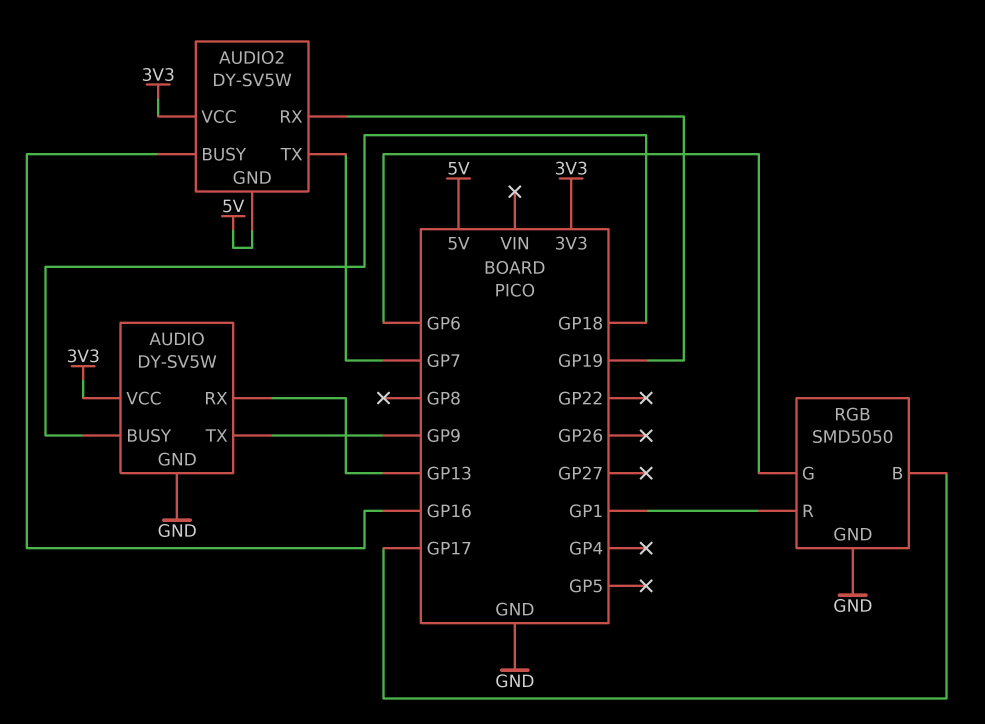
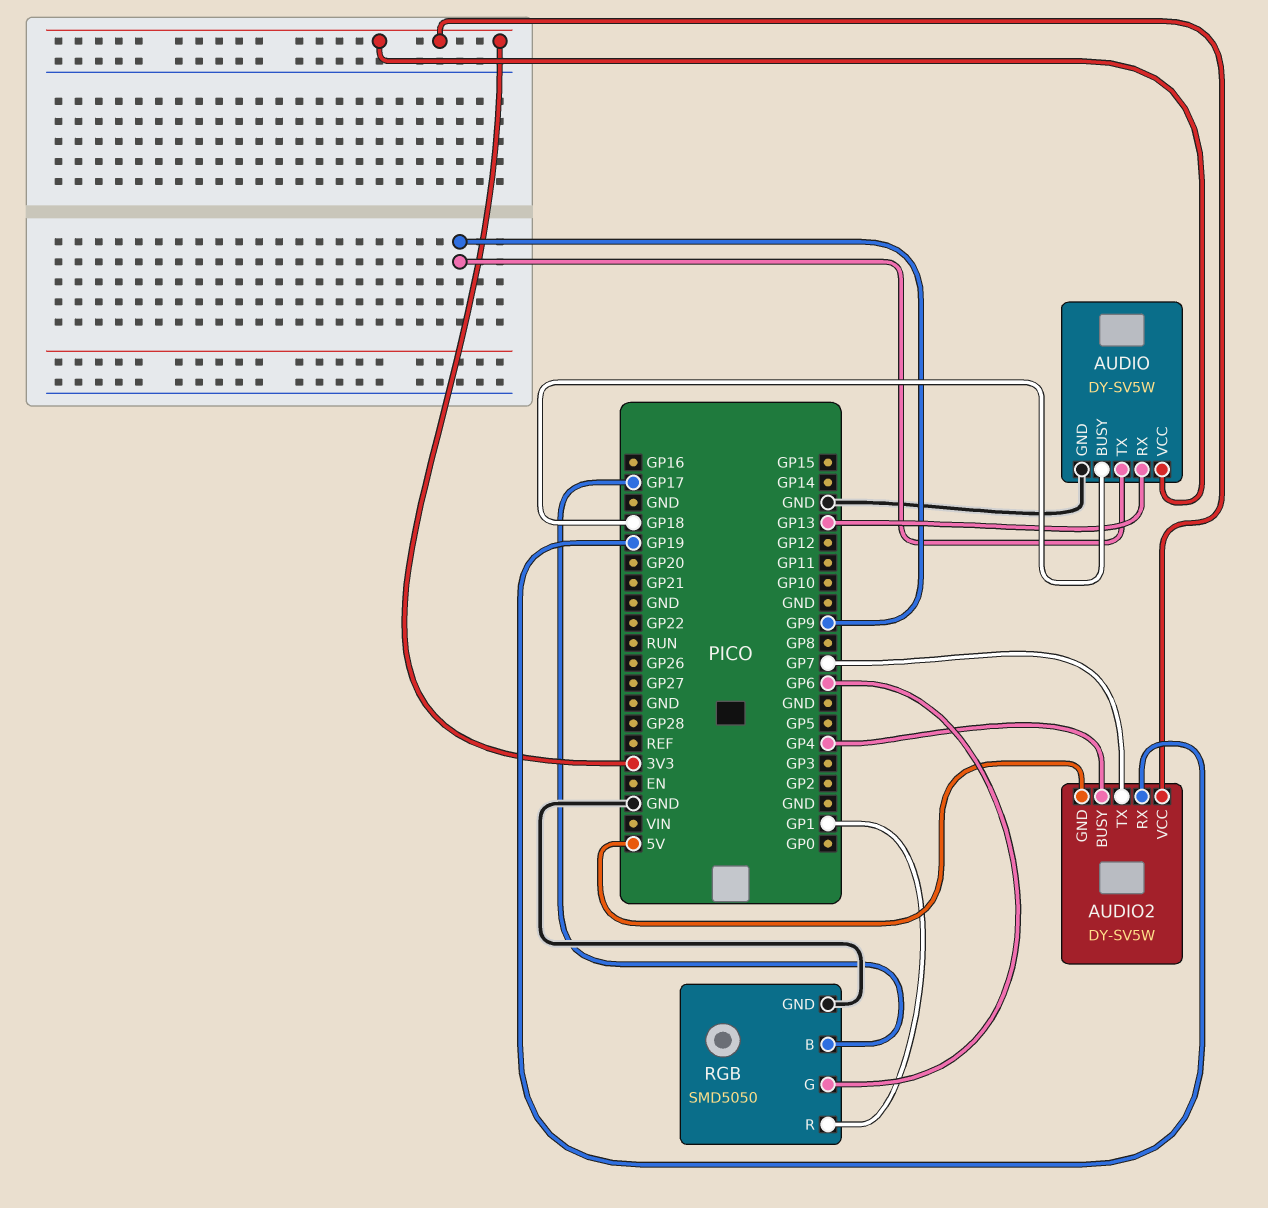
AUDIO2 pin BUSY: GP16 -> GP4

